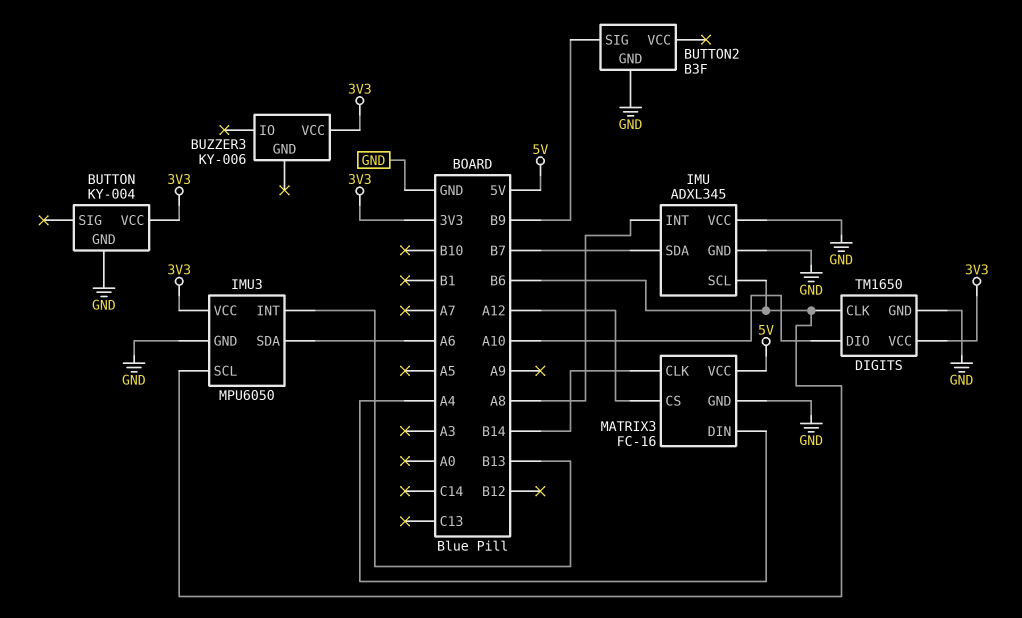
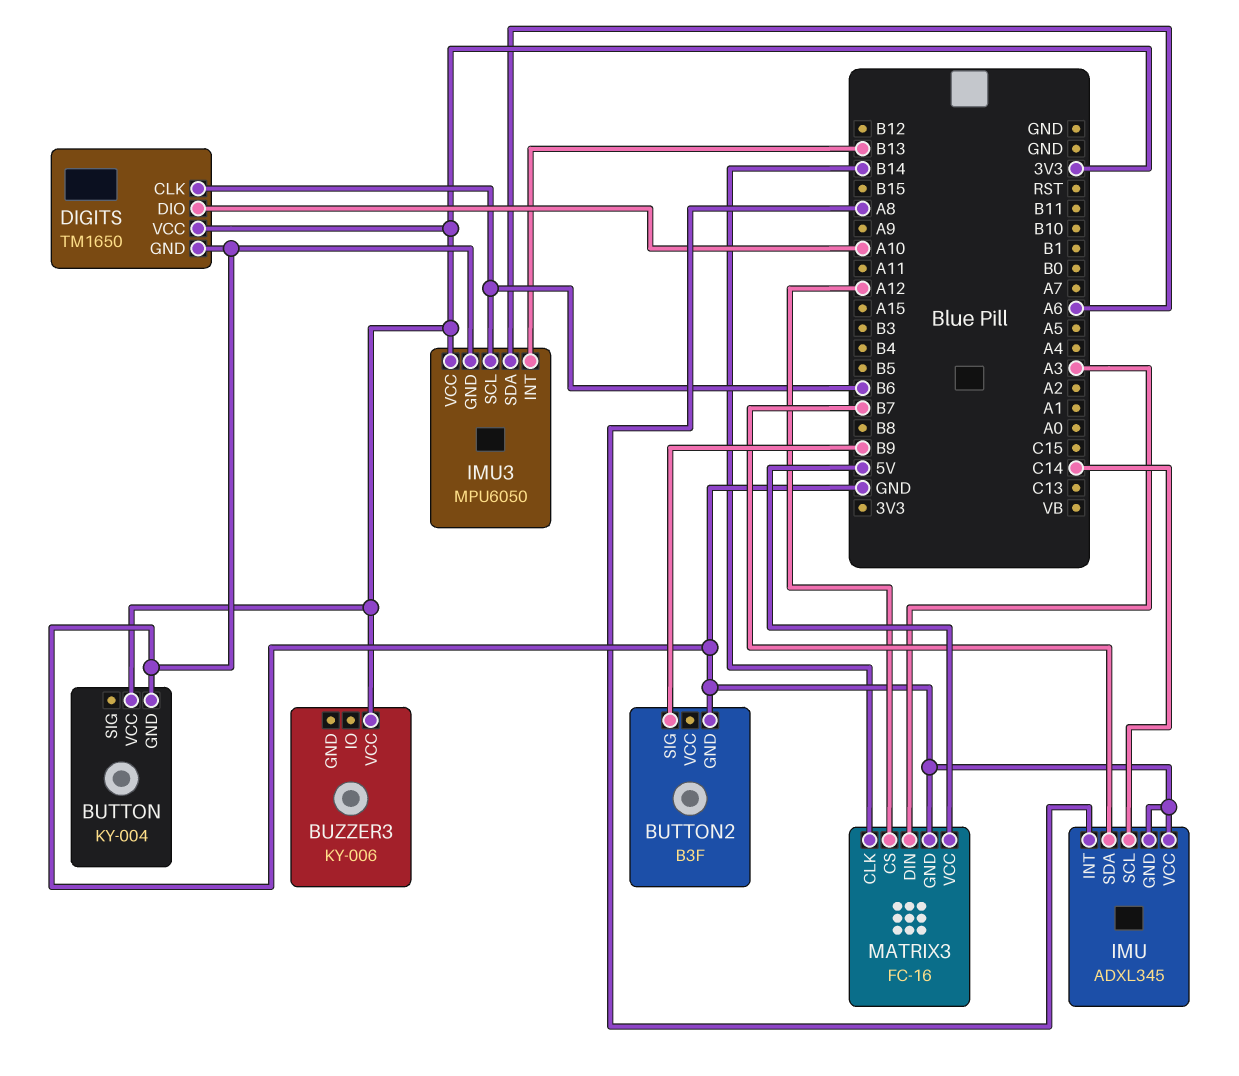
IMU pin SCL: B6 -> C14
MATRIX3 pin DIN: A4 -> A3

